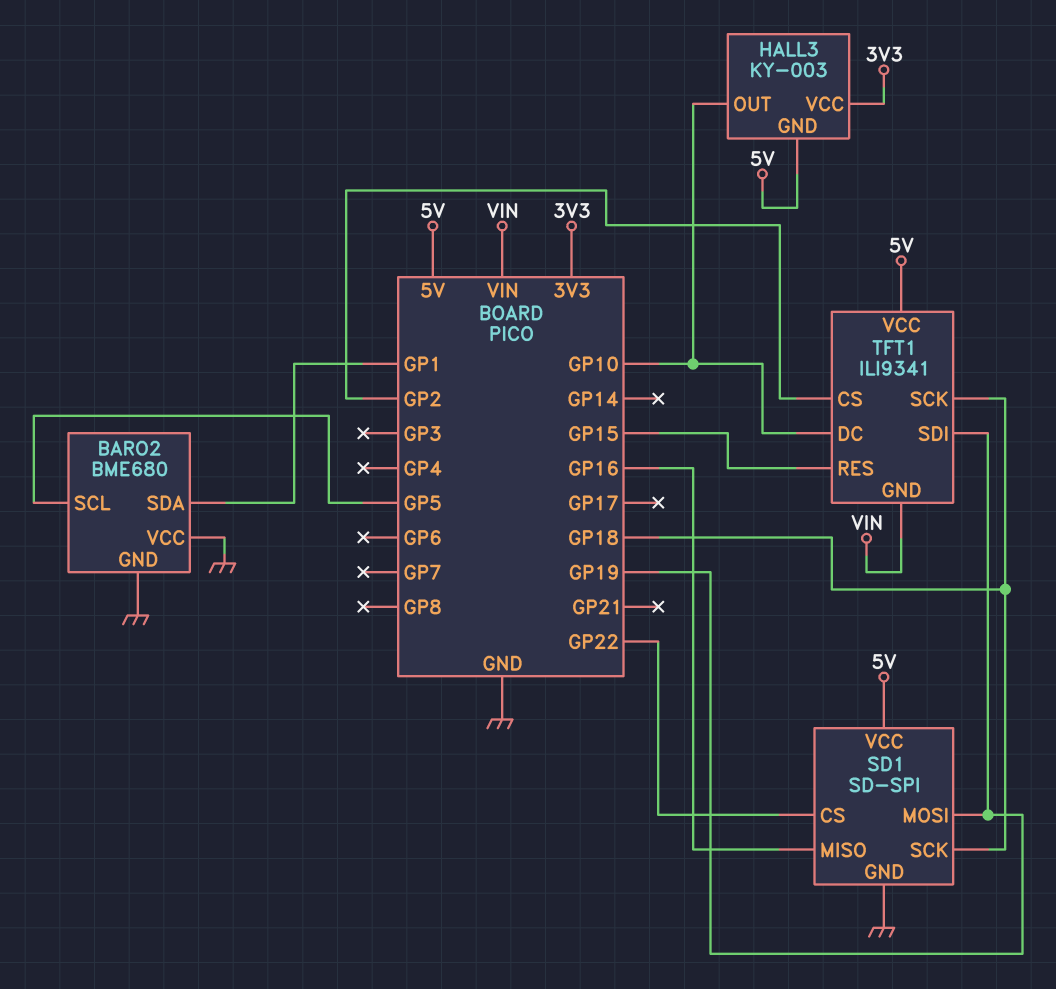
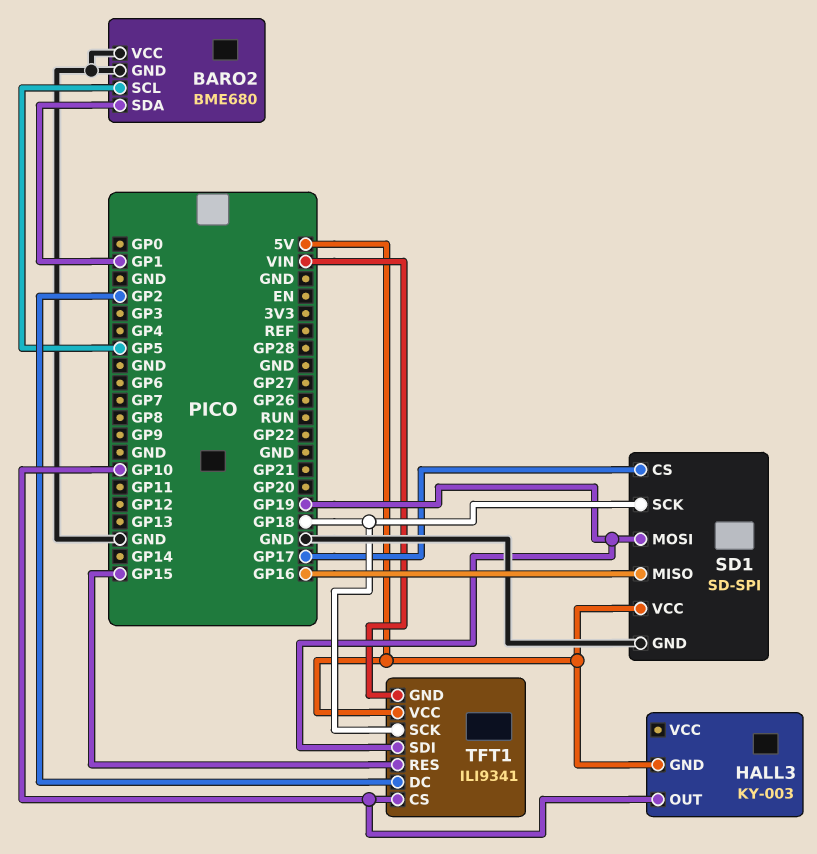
HALL3 pin VCC: 3V3 -> none
SD1 pin CS: GP22 -> GP17
TFT1 pin CS: GP2 -> GP10
TFT1 pin DC: GP10 -> GP2

